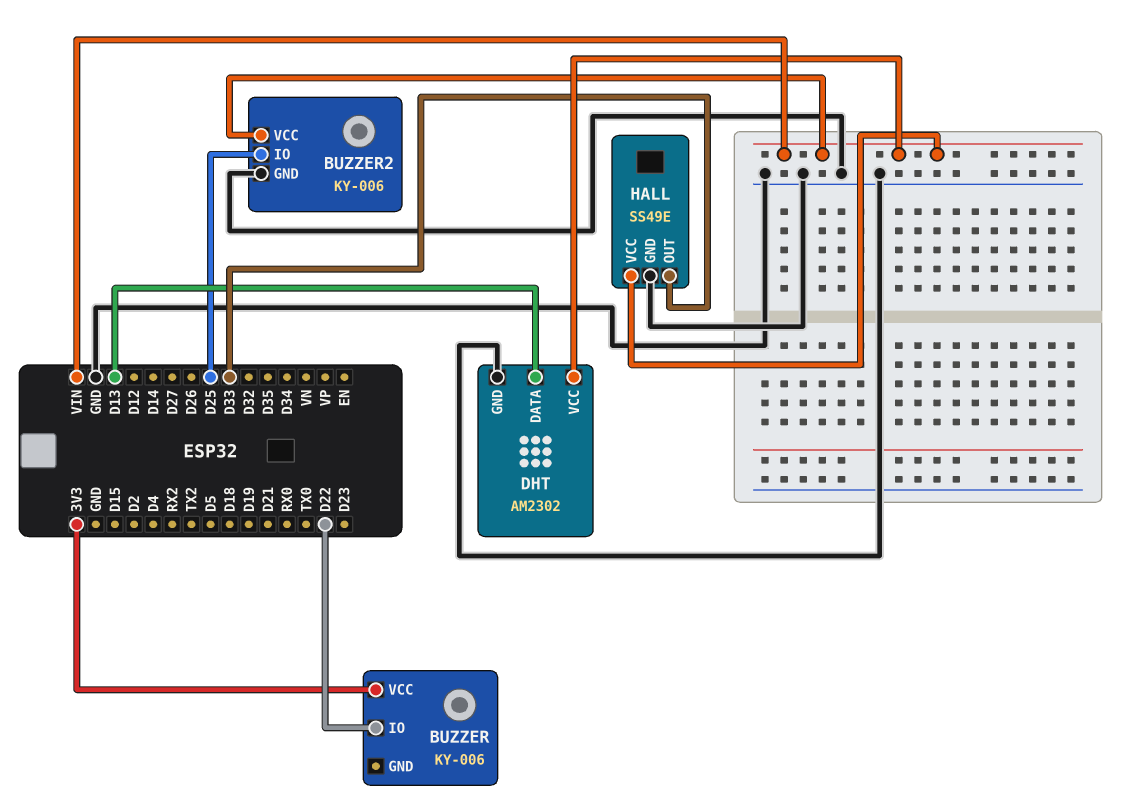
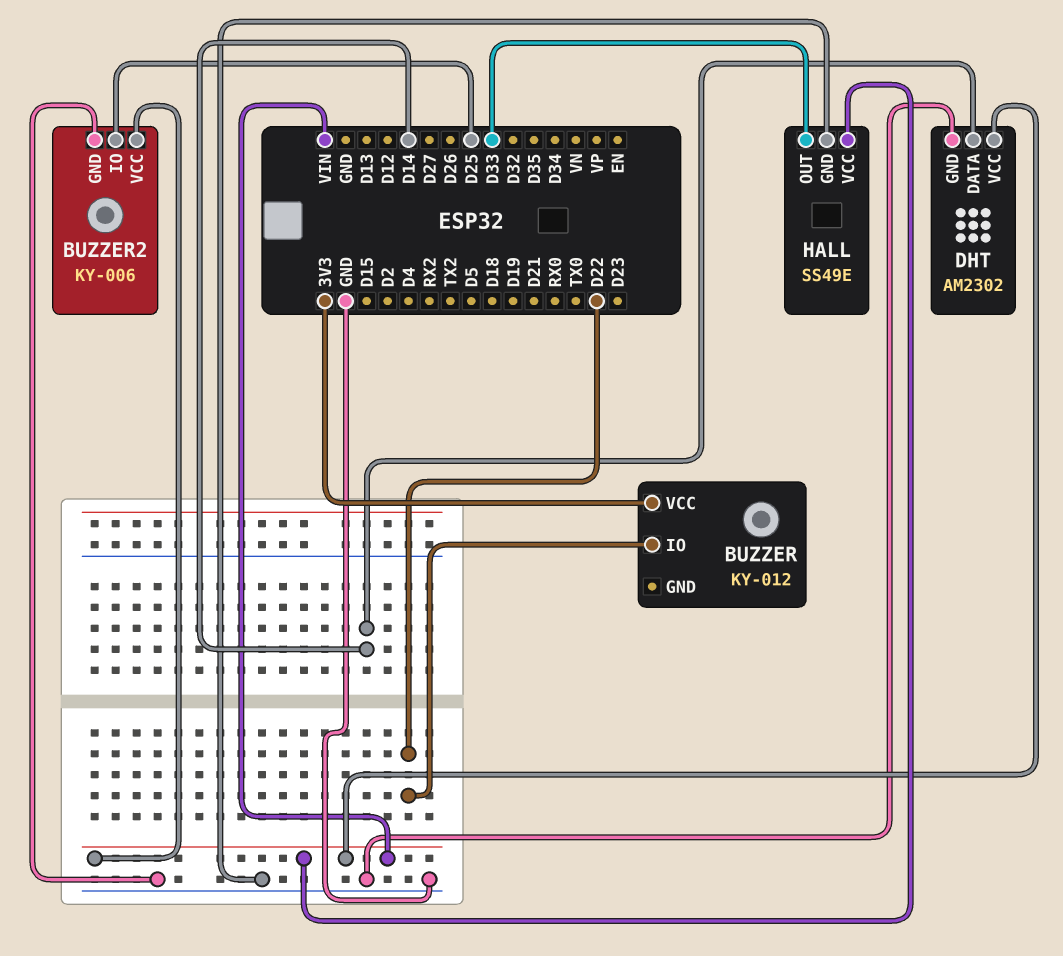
BUZZER: KY-006 -> KY-012
DHT pin DATA: D13 -> D14

